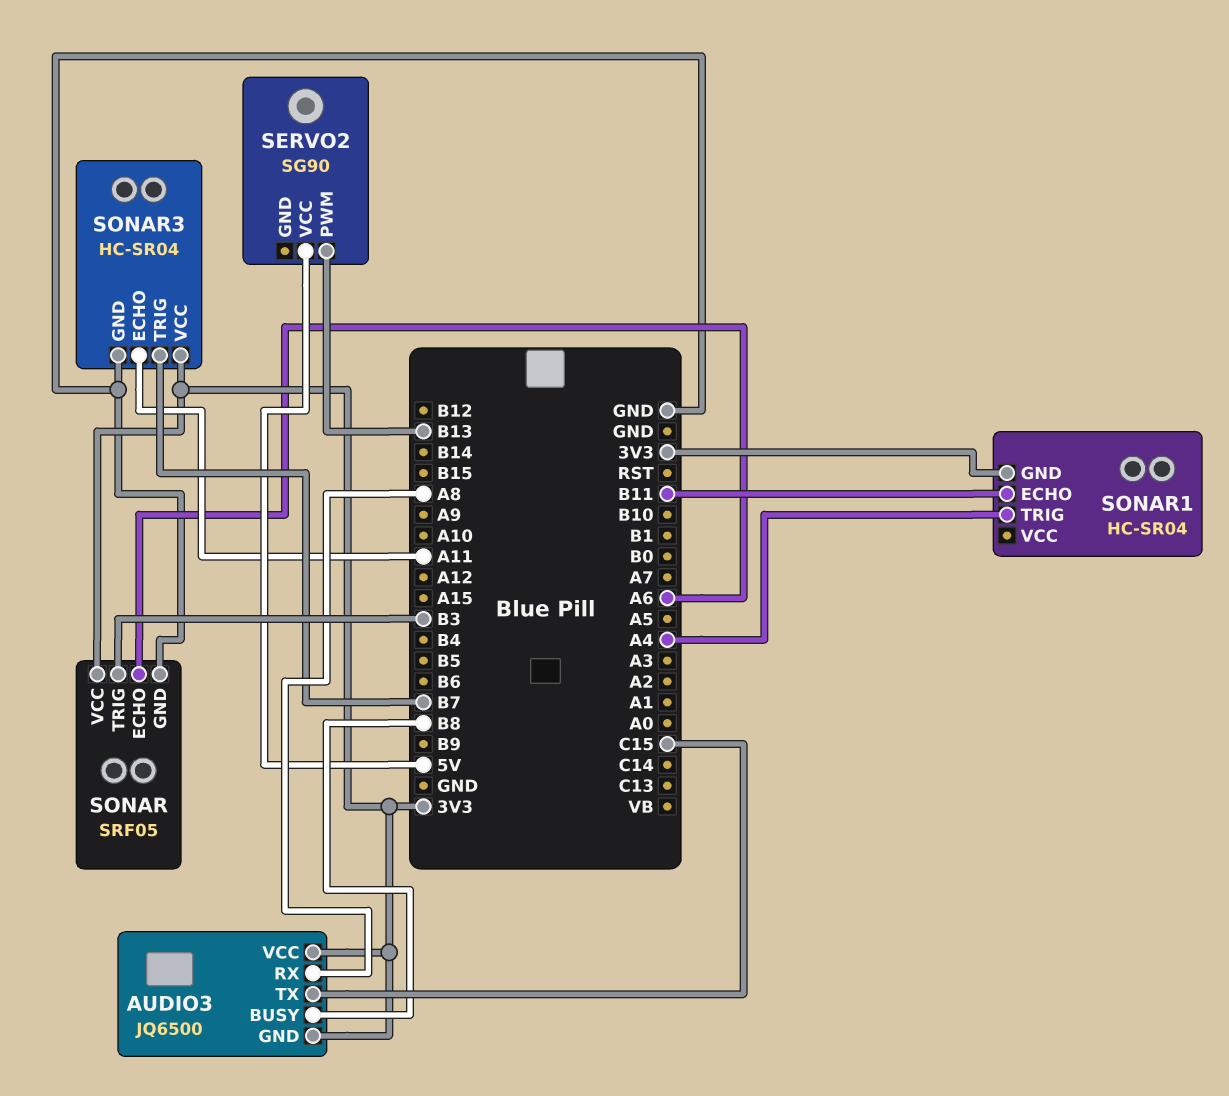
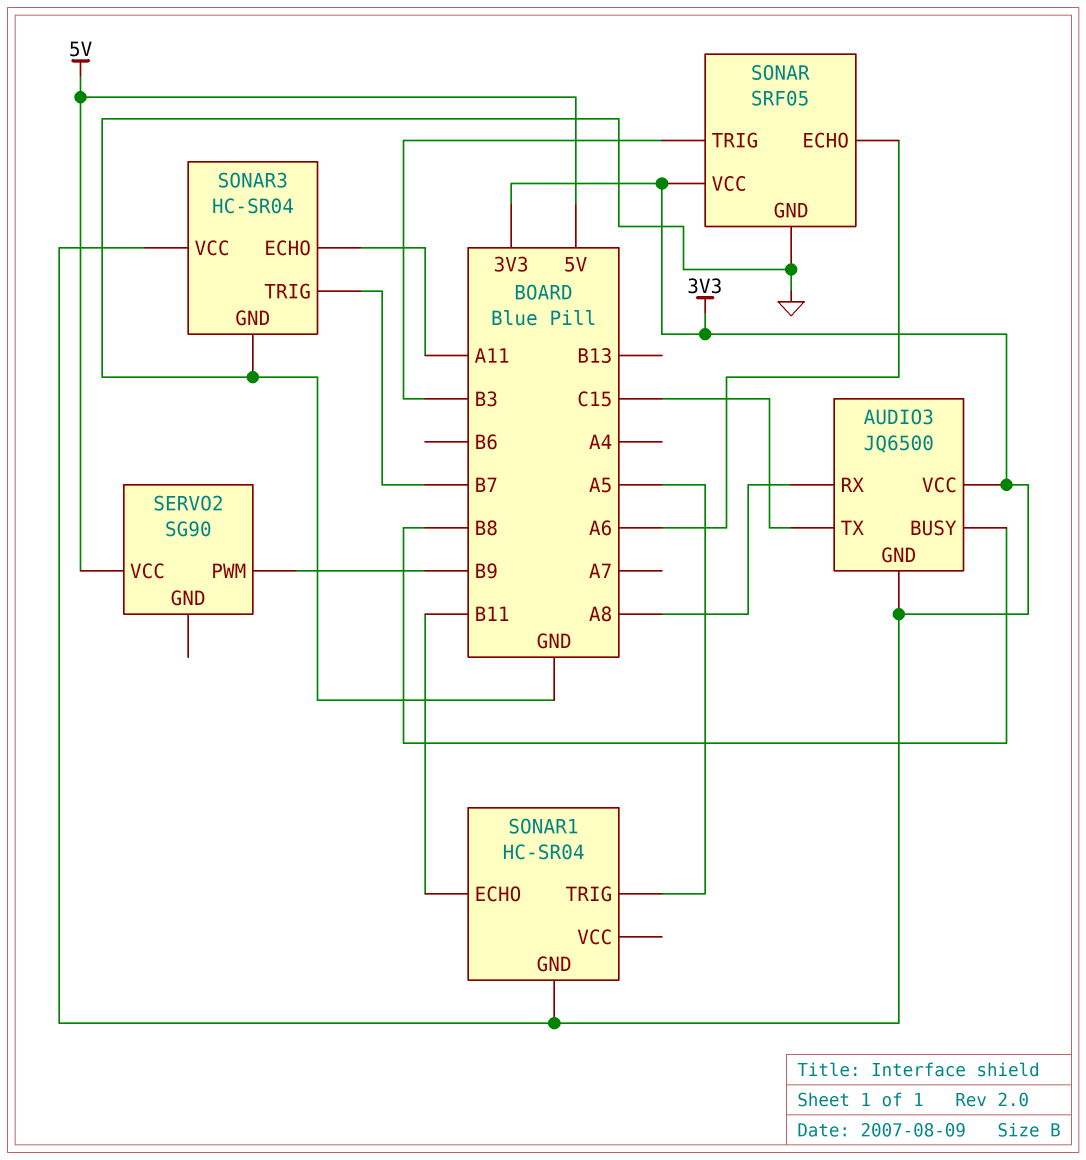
SERVO2 pin PWM: B13 -> B9
SONAR1 pin TRIG: A4 -> A5

